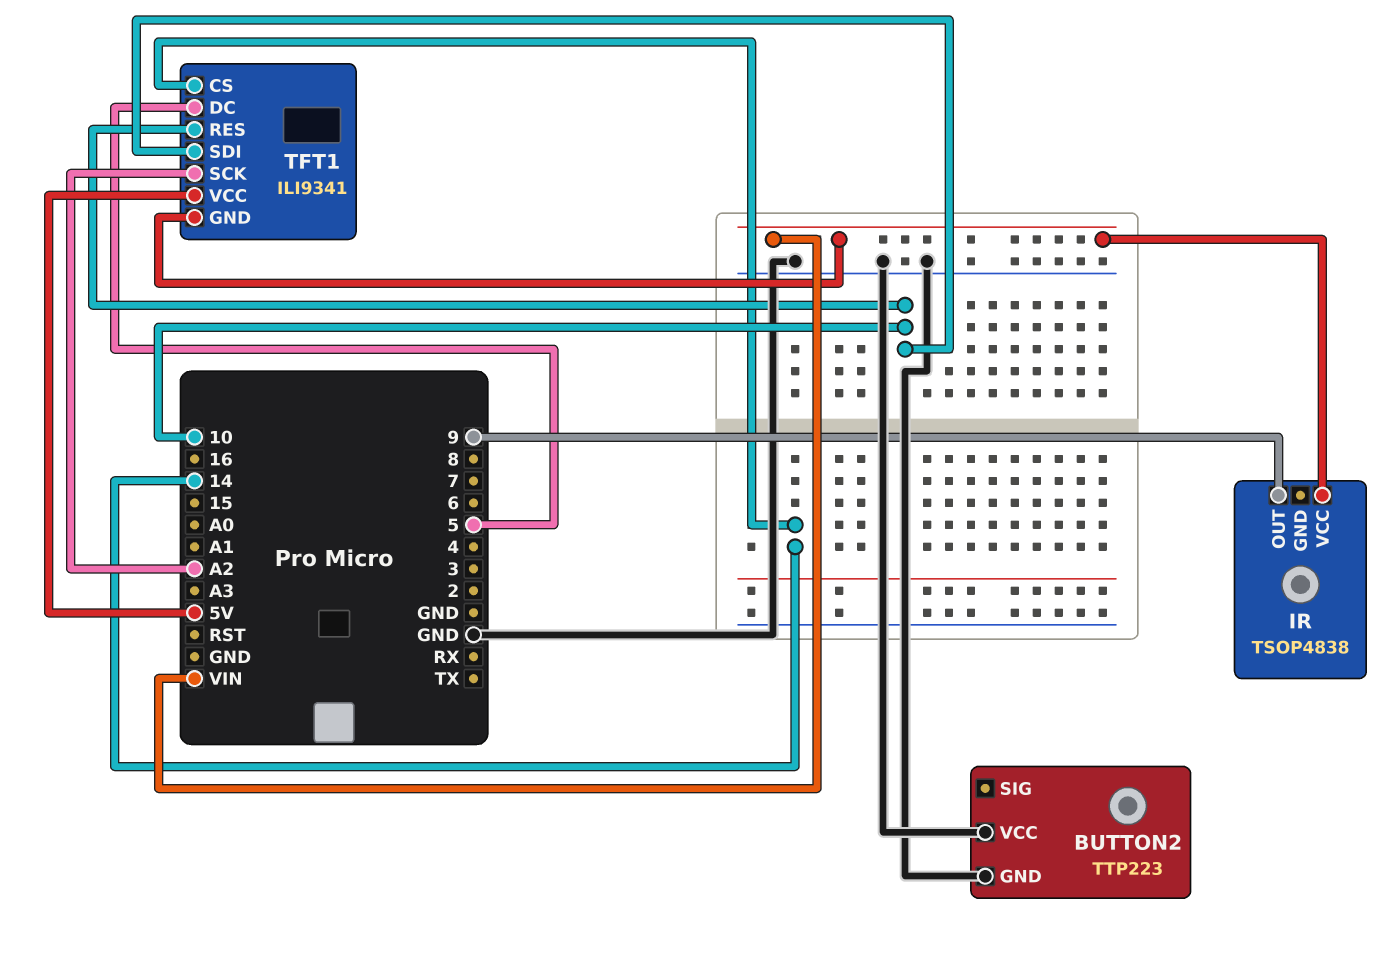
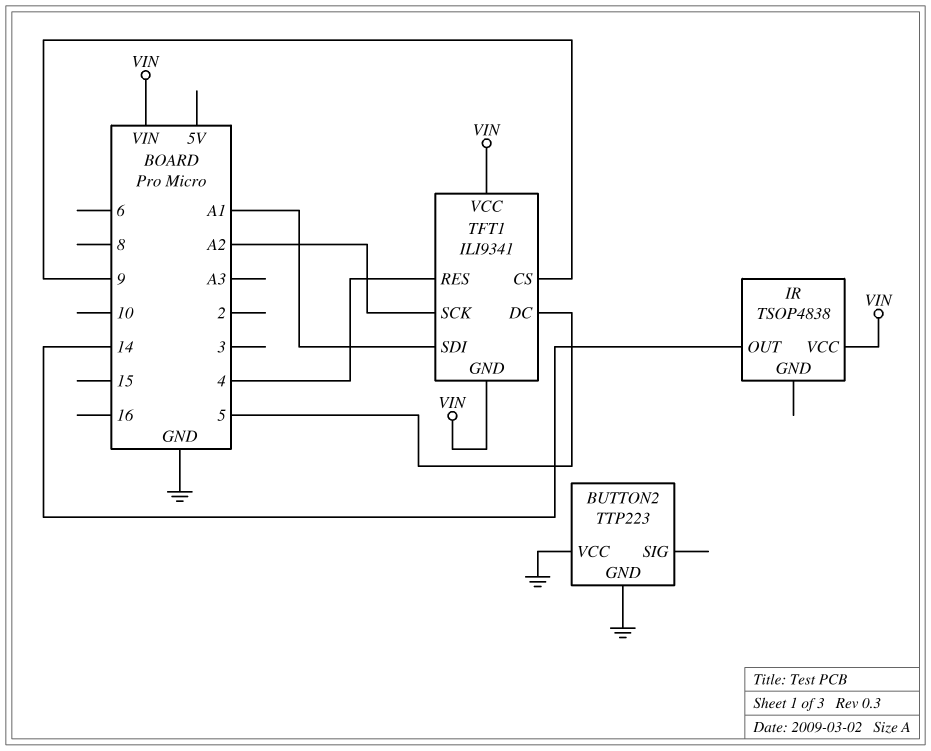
IR pin OUT: 9 -> 14
TFT1 pin CS: 14 -> 9
TFT1 pin RES: 10 -> 4
TFT1 pin SDI: 10 -> A1
TFT1 pin VCC: 5V -> VIN

